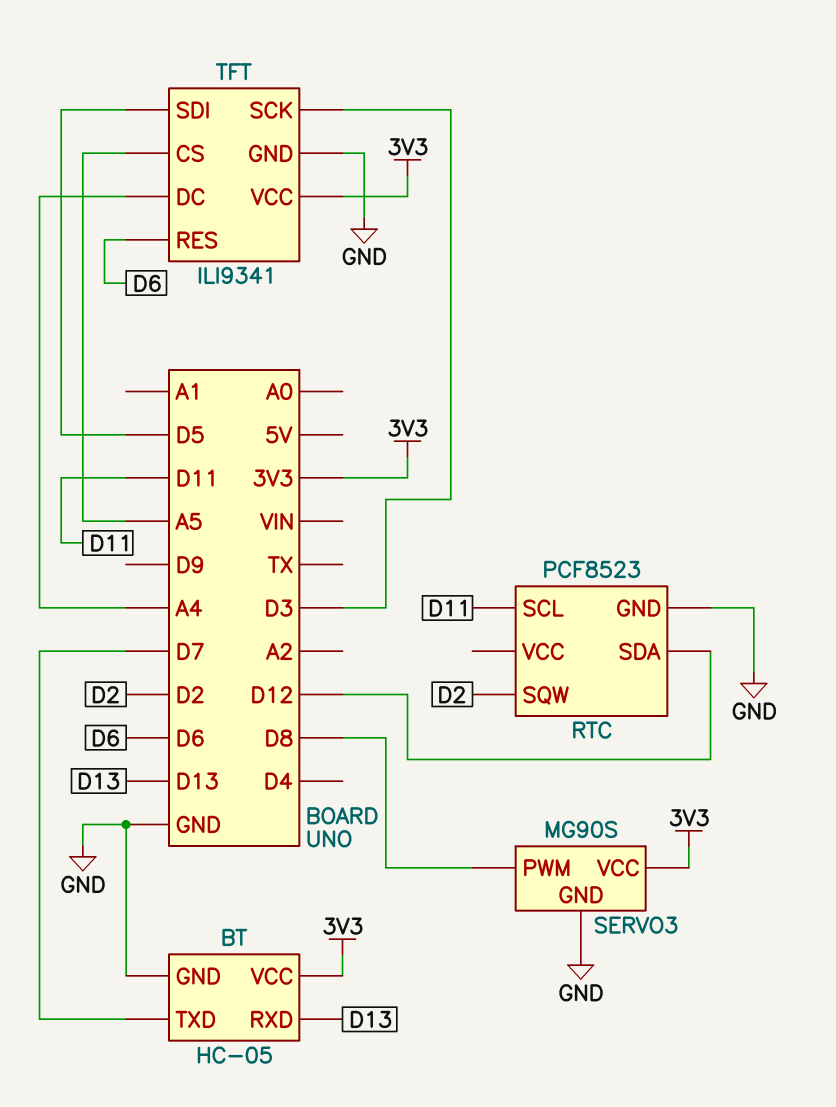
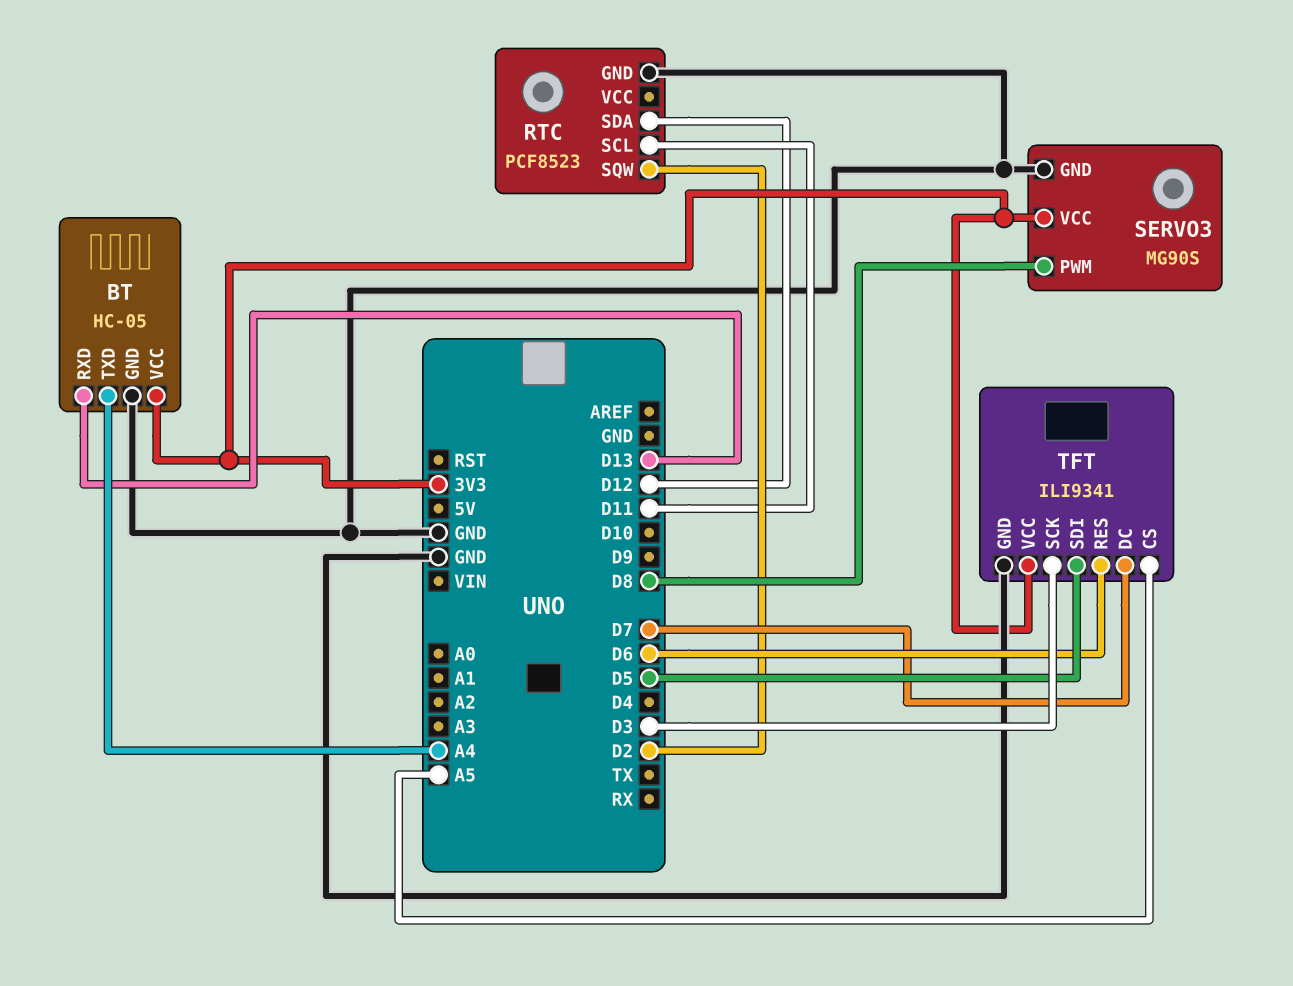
BT pin TXD: D7 -> A4
TFT pin DC: A4 -> D7

